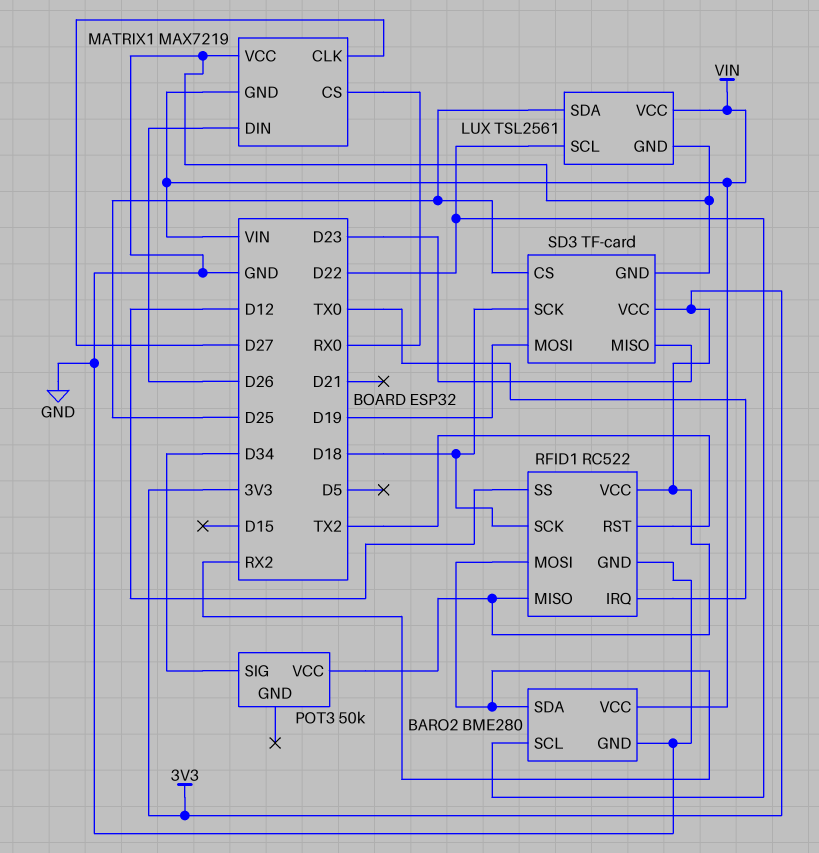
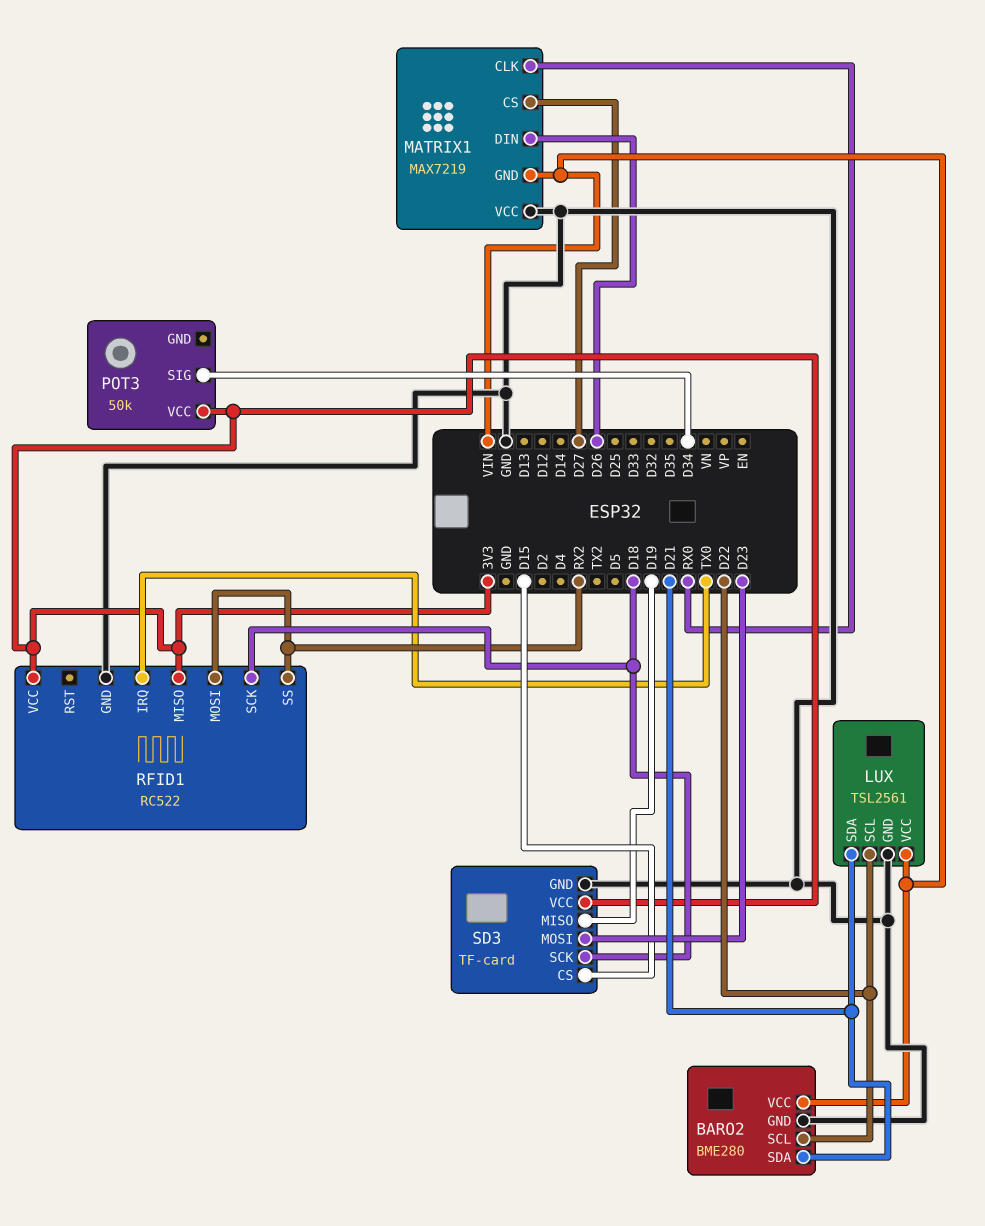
BARO2 pin SDA: RX2 -> D21
LUX pin SDA: D25 -> D21
MATRIX1 pin CLK: D27 -> RX0
MATRIX1 pin CS: RX0 -> D27
RFID1 pin RST: TX2 -> none
RFID1 pin SS: D12 -> RX2
SD3 pin CS: D25 -> D15
SD3 pin MISO: D23 -> D19
SD3 pin MOSI: D19 -> D23

